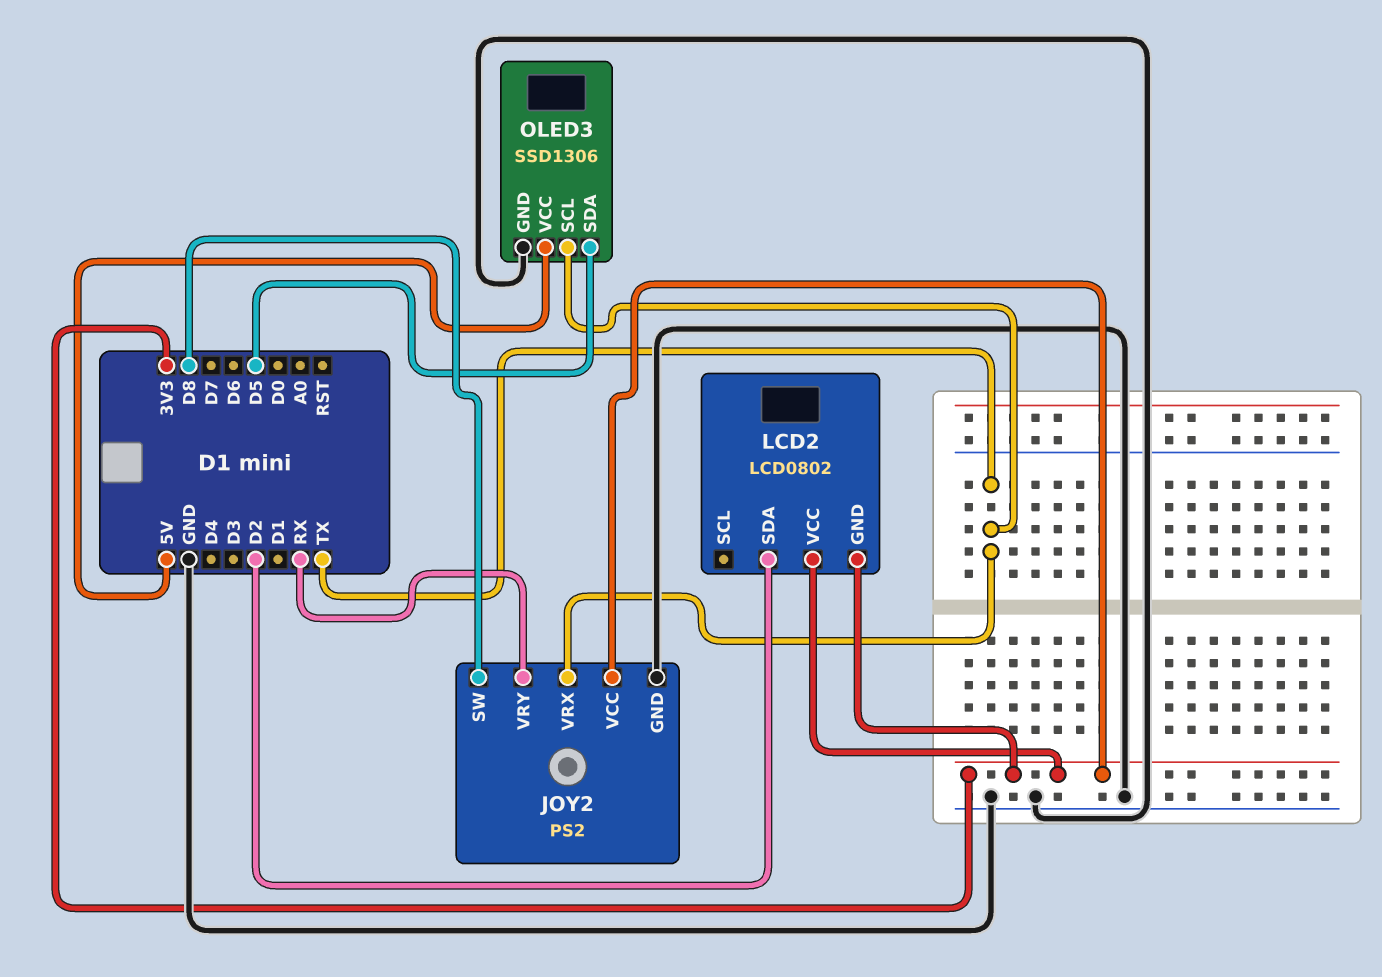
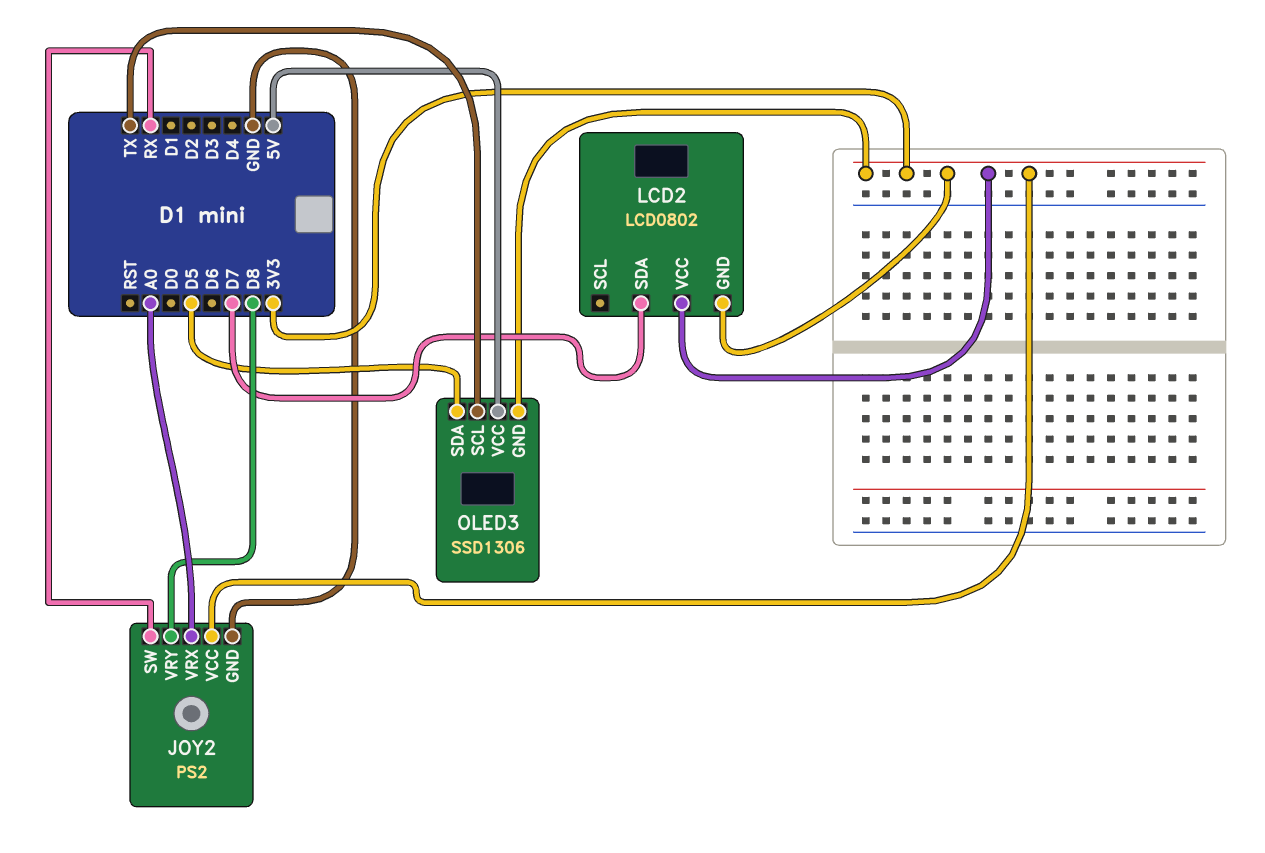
JOY2 pin SW: D8 -> RX
JOY2 pin VRX: TX -> A0
JOY2 pin VRY: RX -> D8
LCD2 pin SDA: D2 -> D7
OLED3 pin GND: GND -> 3V3

